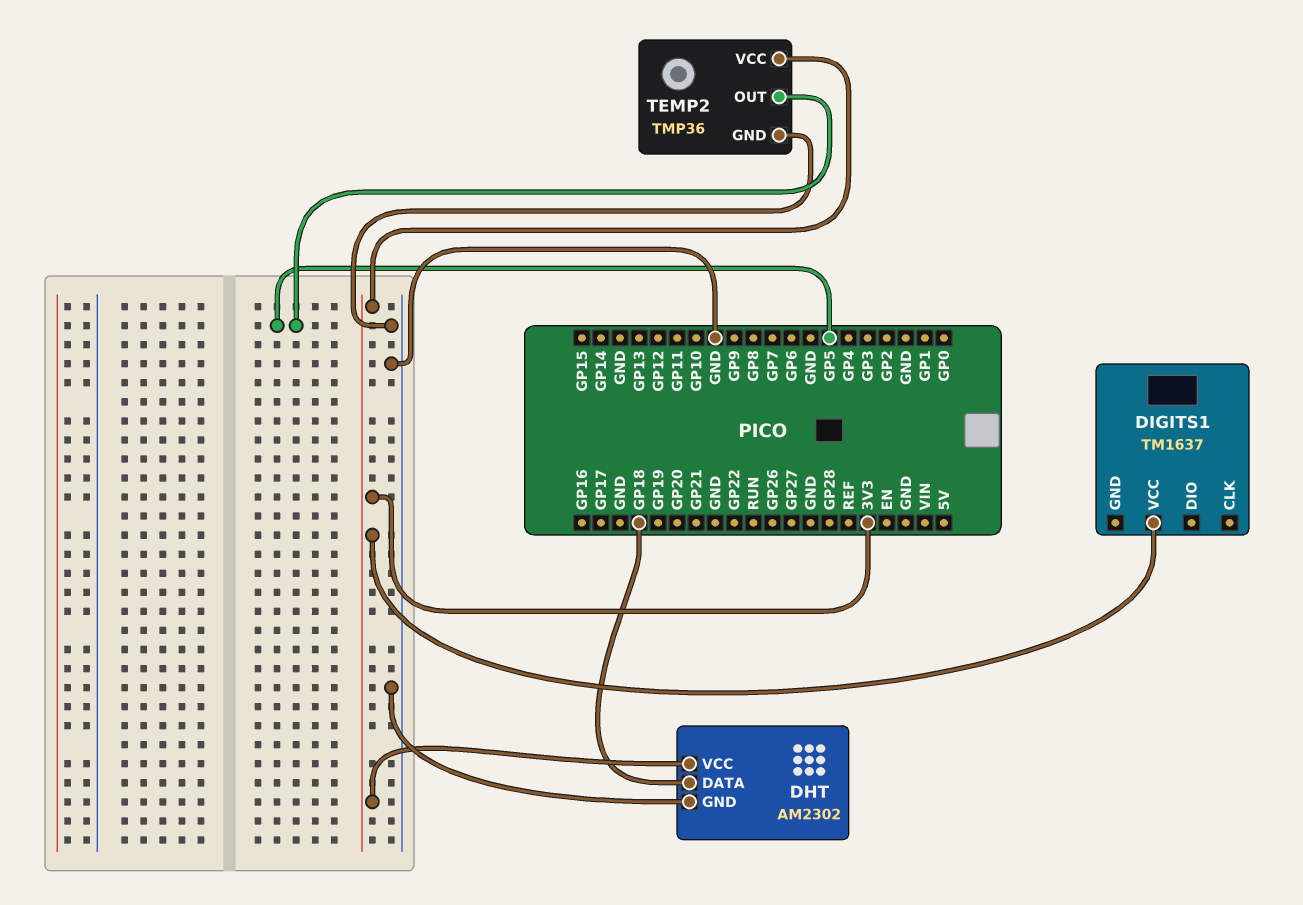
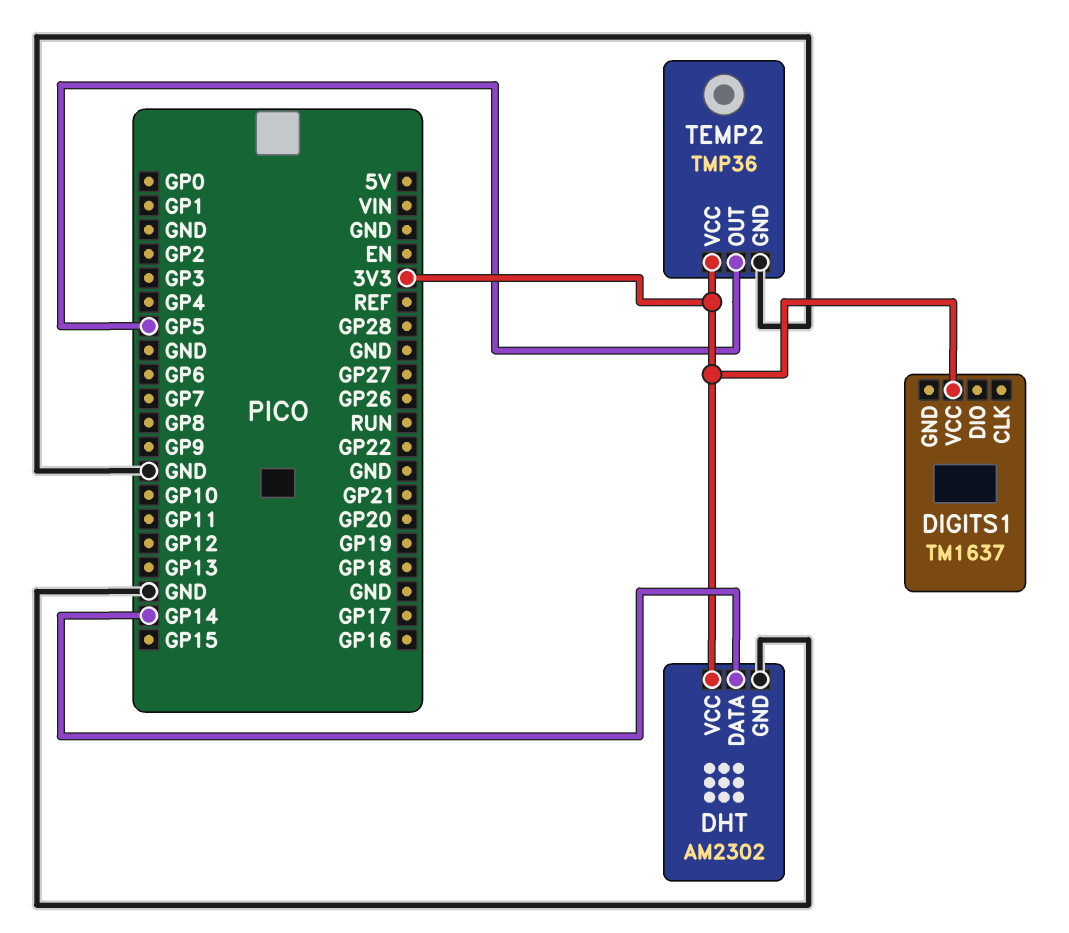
DHT pin DATA: GP18 -> GP14

